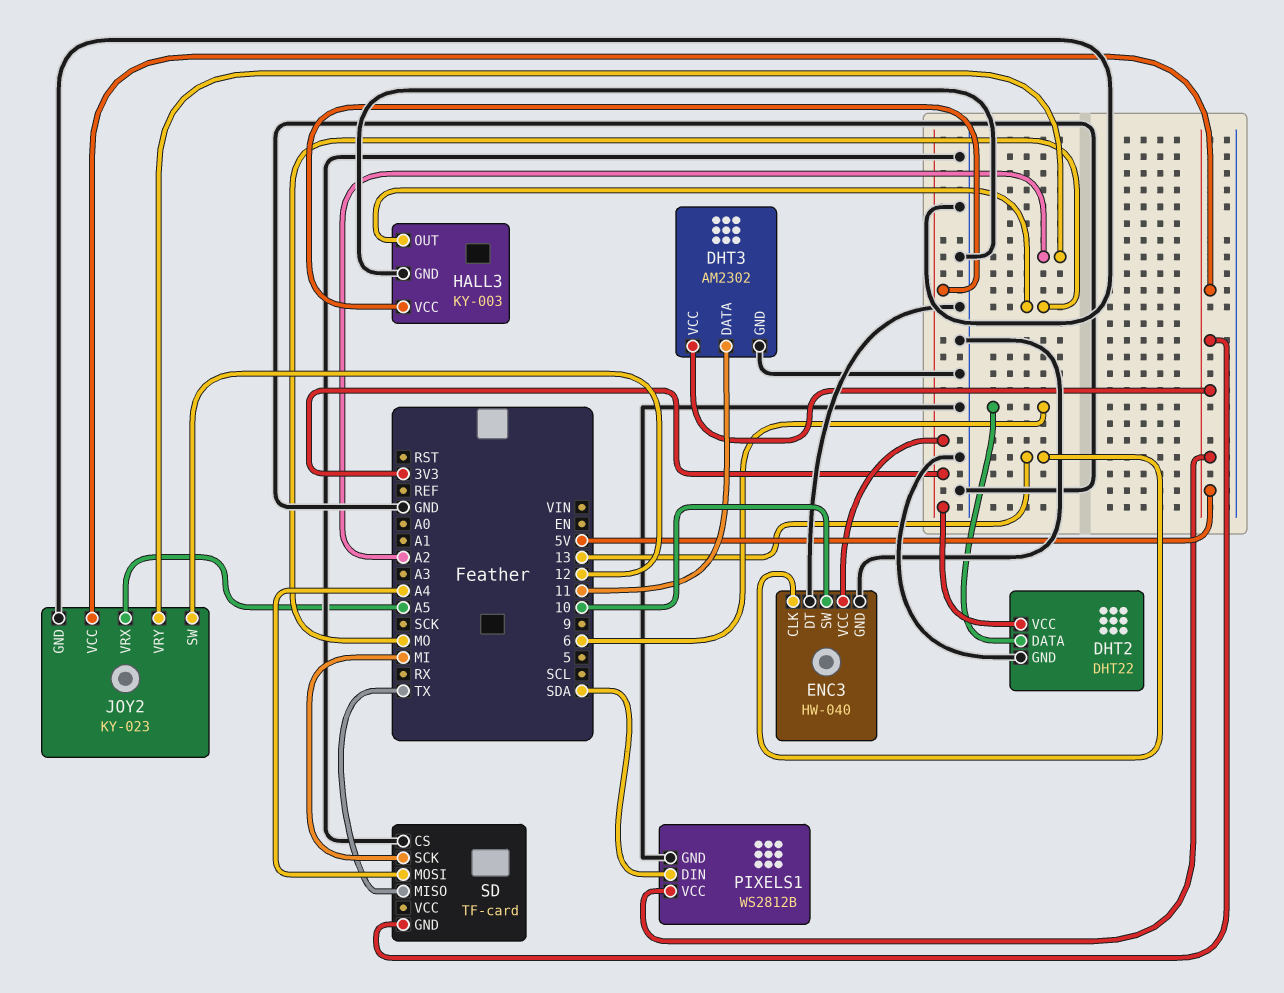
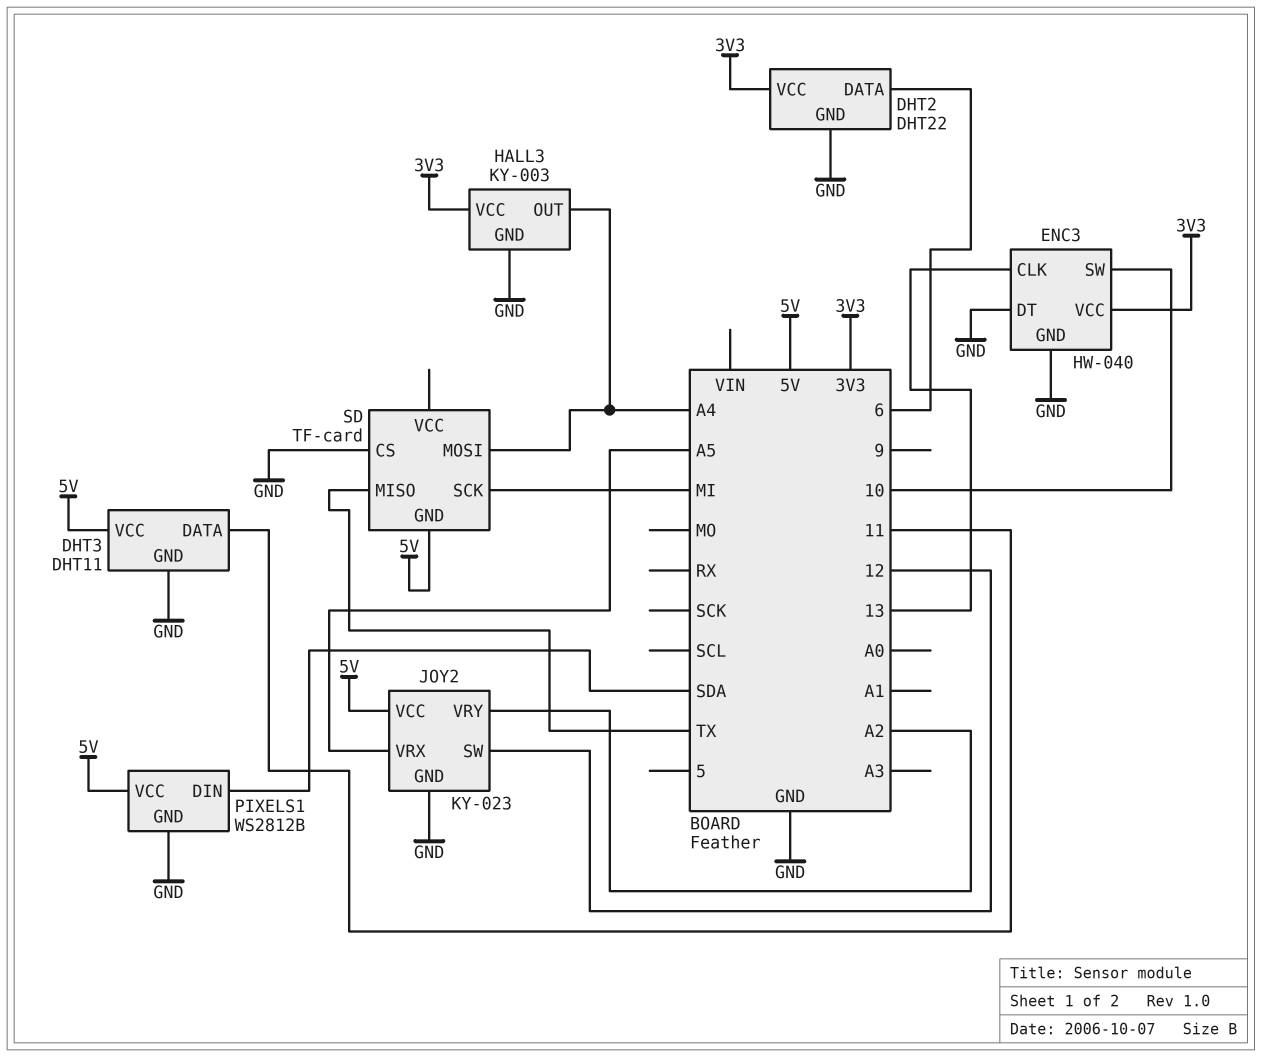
DHT3: AM2302 -> DHT11
HALL3 pin OUT: MO -> A4

